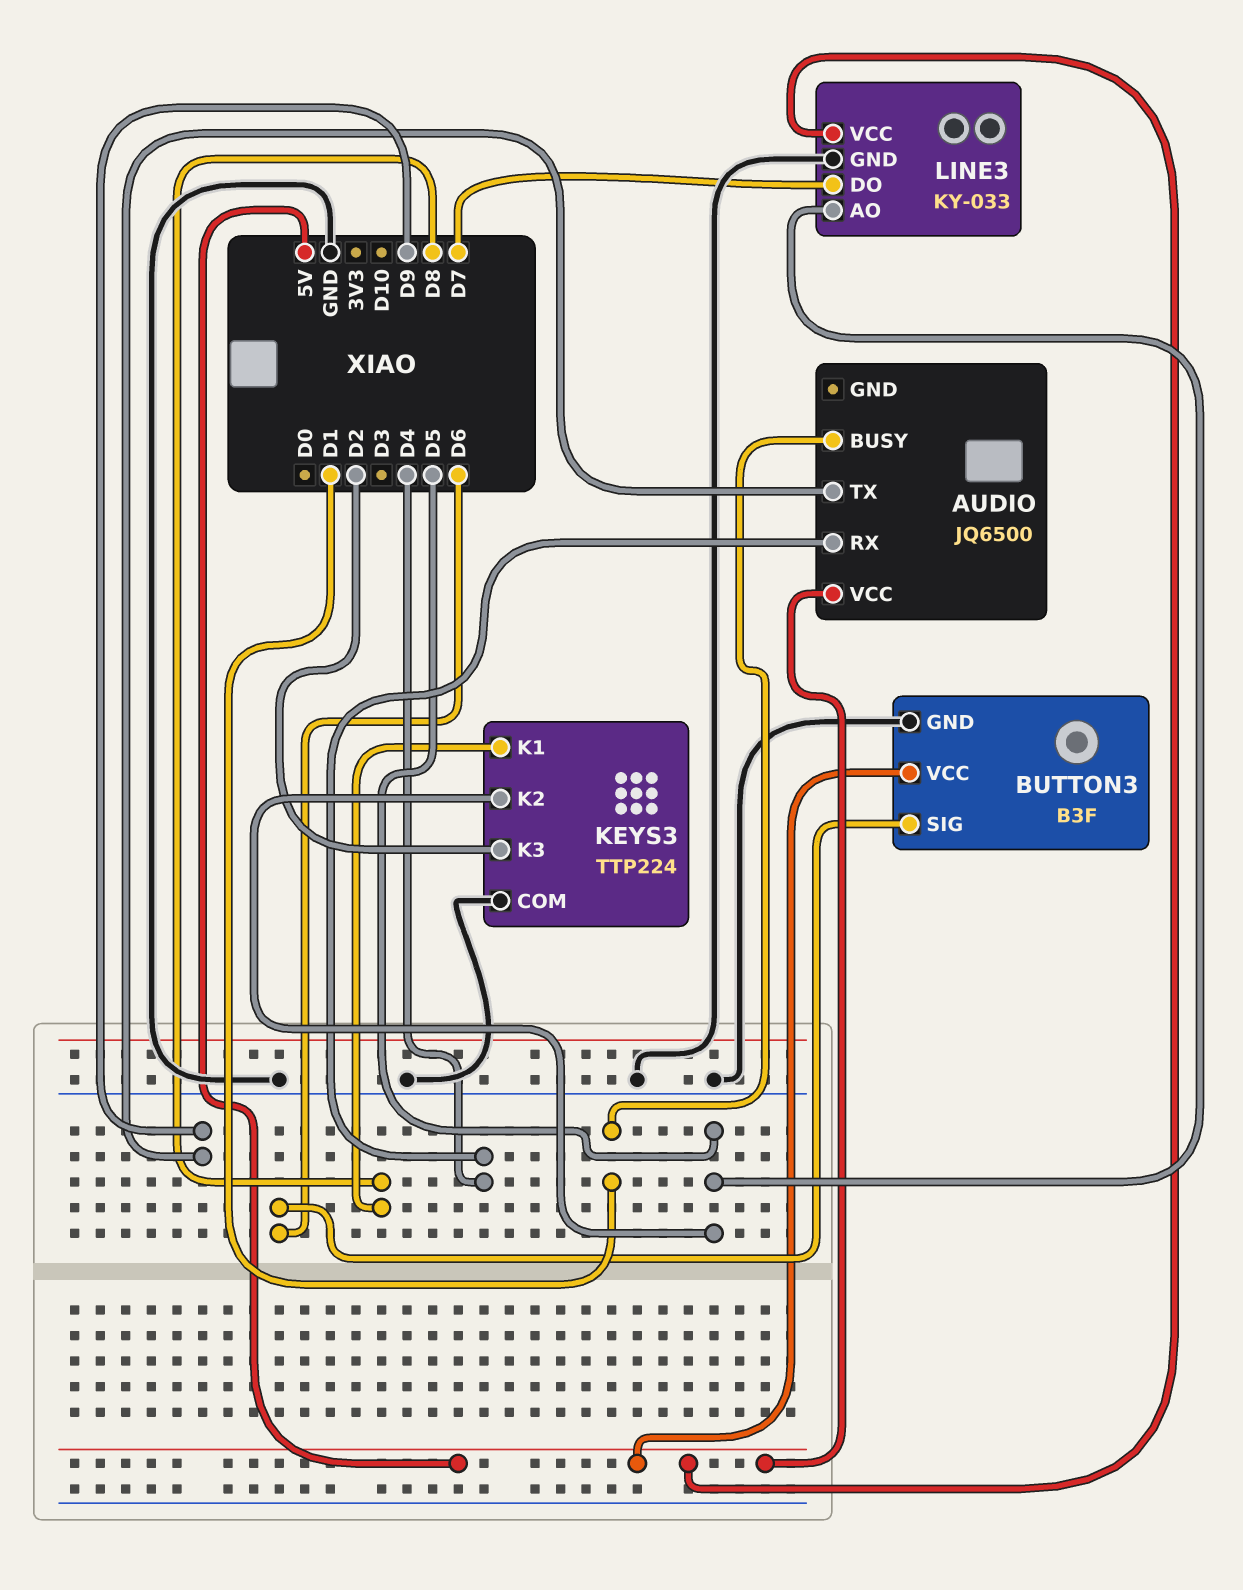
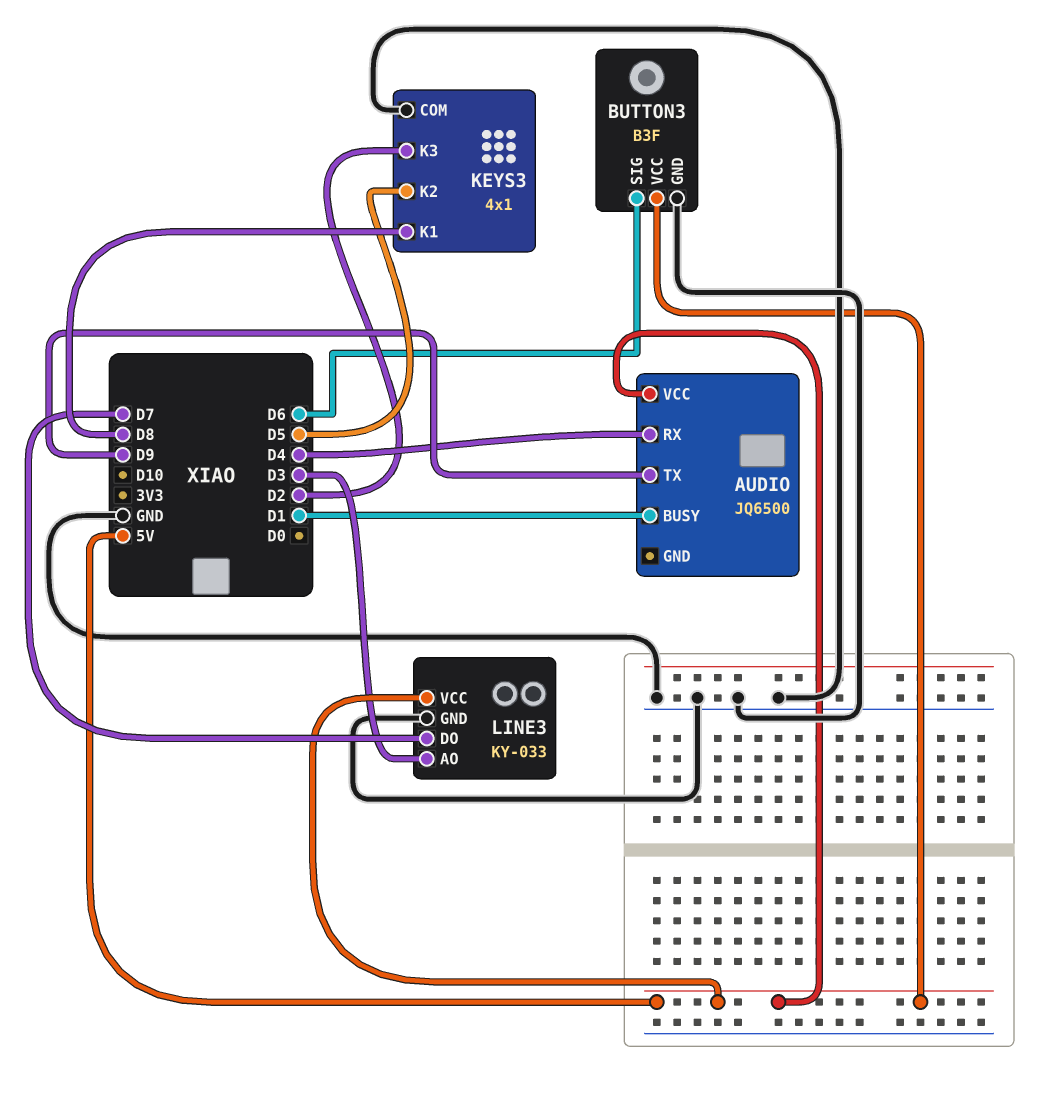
KEYS3: TTP224 -> 4x1
LINE3 pin AO: D5 -> D3

